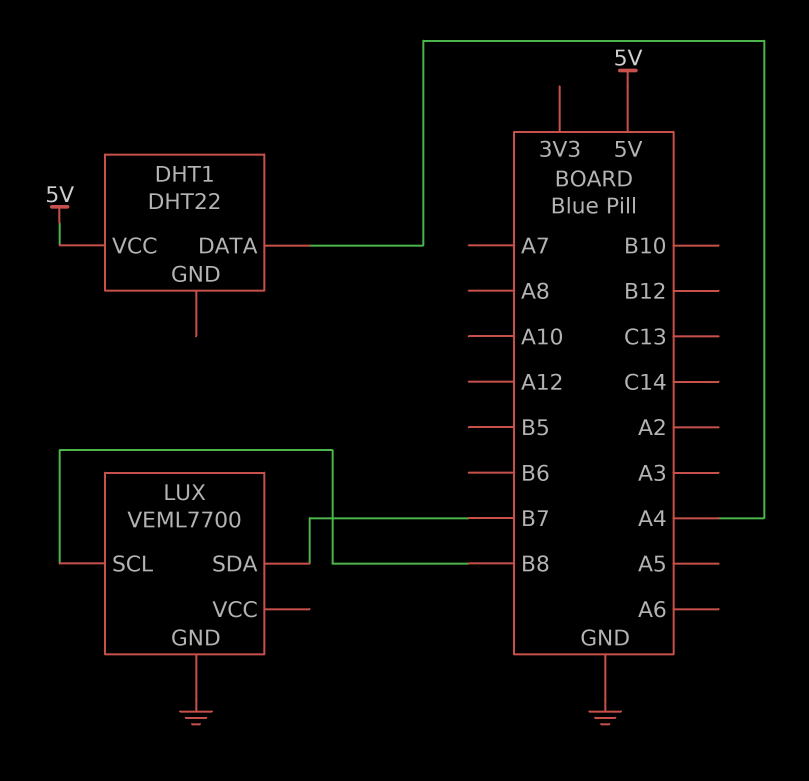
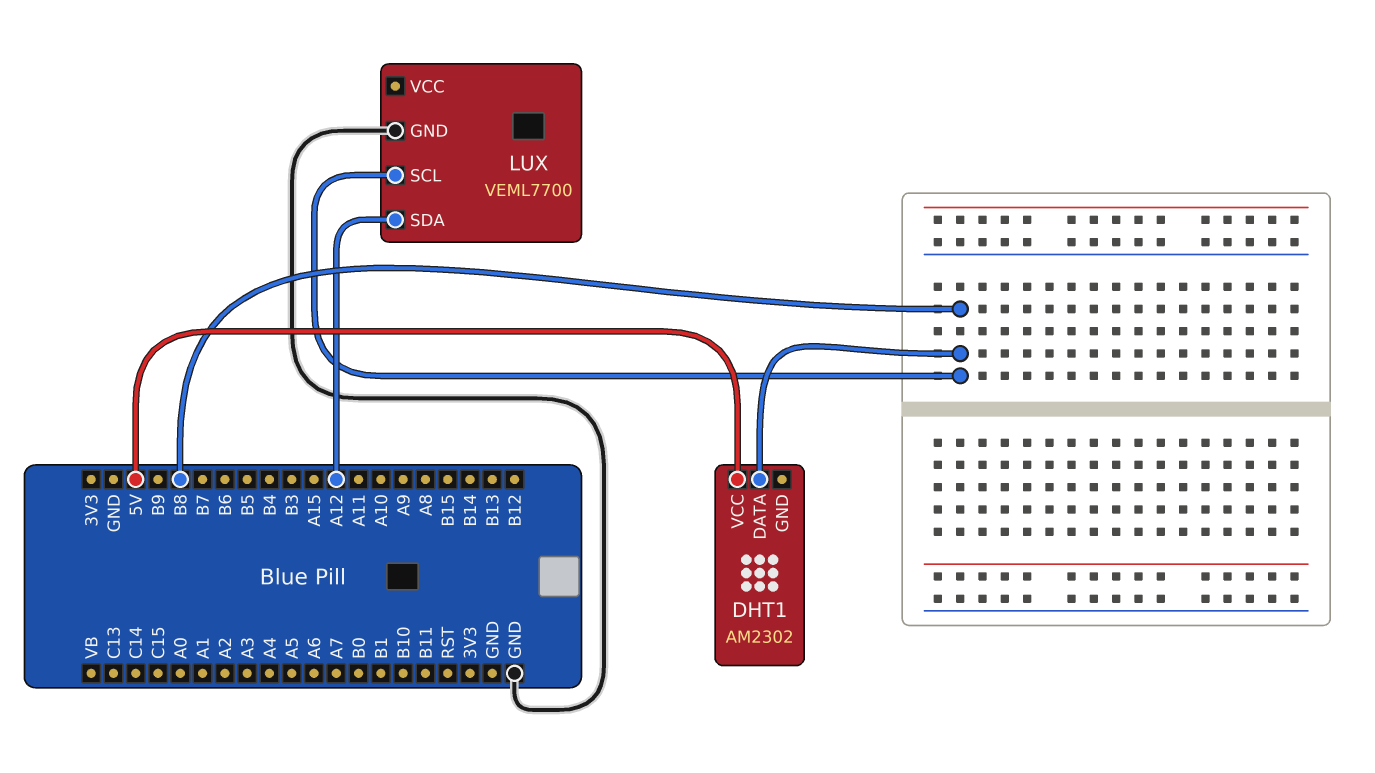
DHT1: DHT22 -> AM2302
DHT1 pin DATA: A4 -> B8
LUX pin SDA: B7 -> A12

